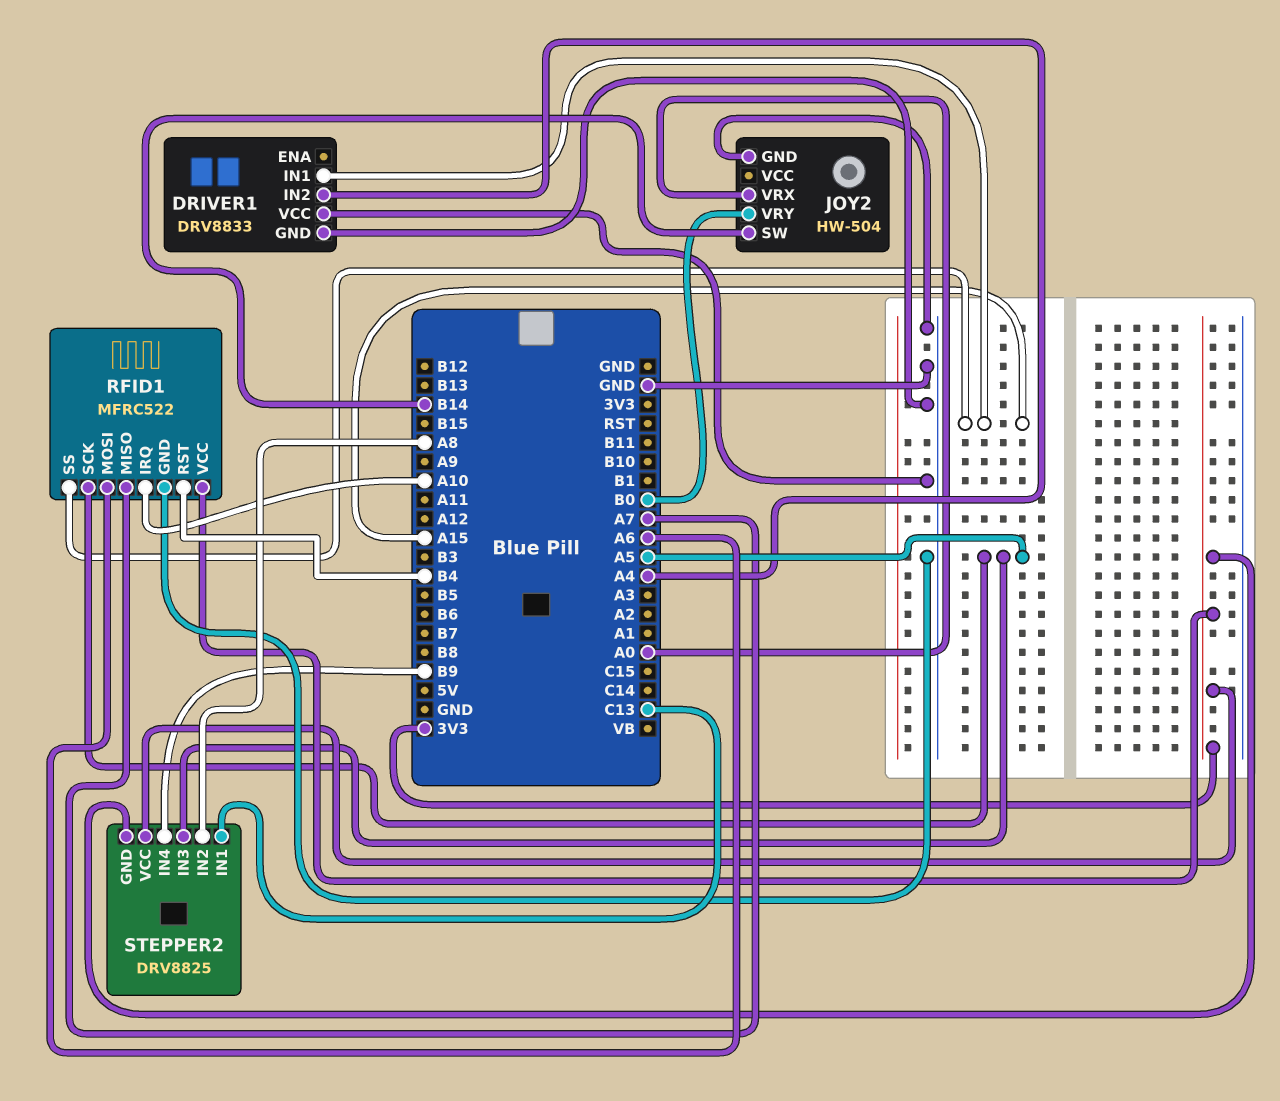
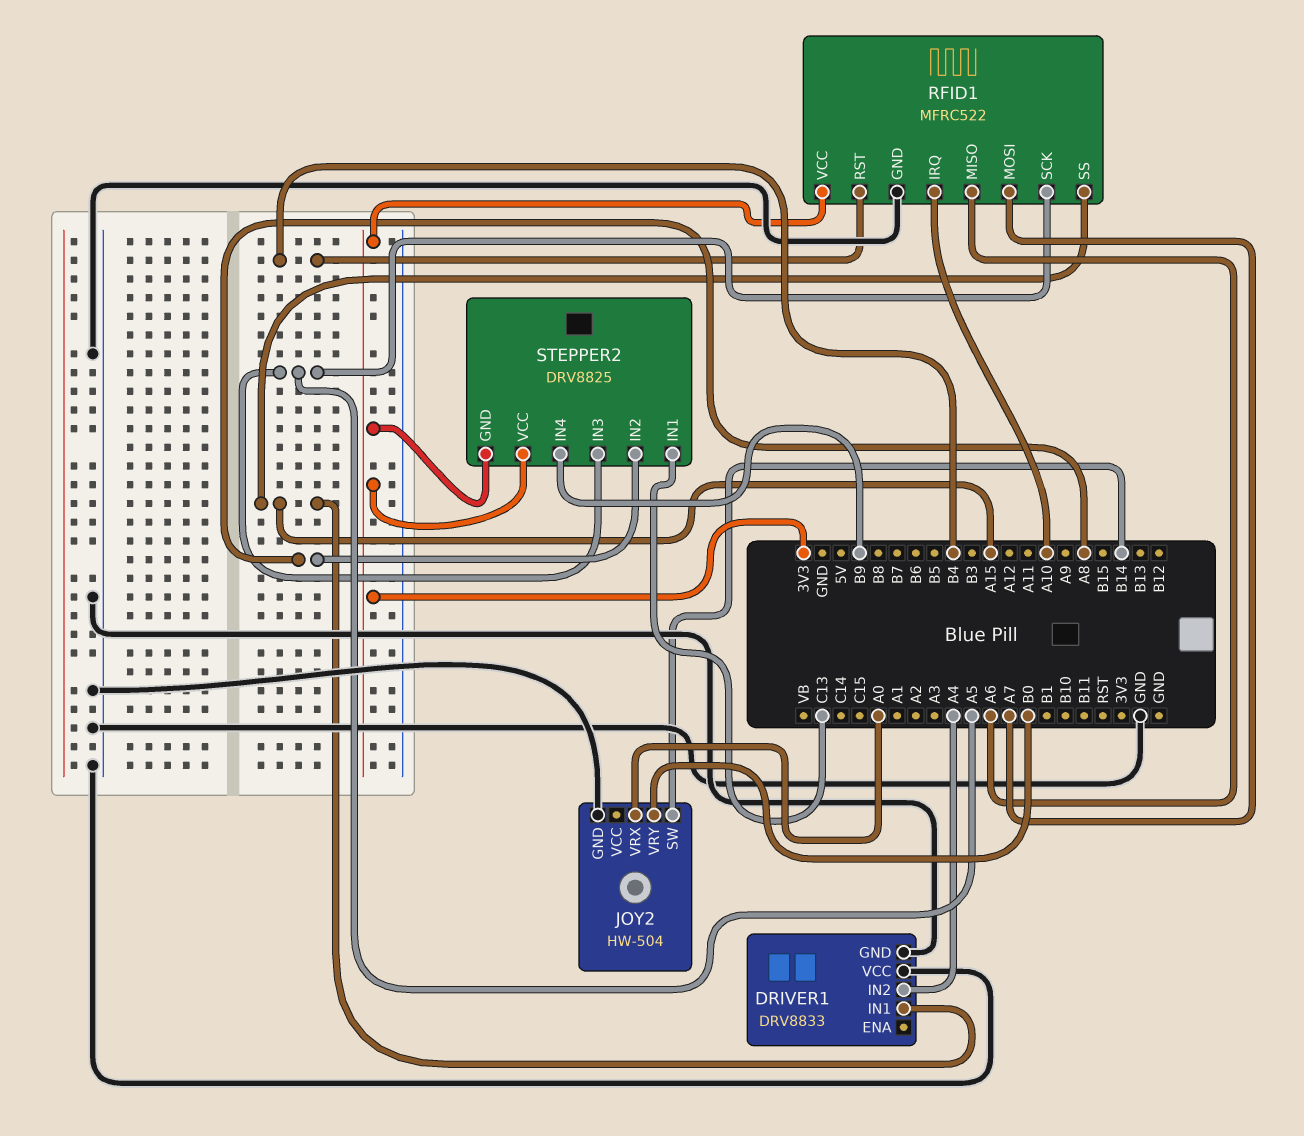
RFID1 pin MISO: A7 -> A6
RFID1 pin MOSI: A6 -> A7

